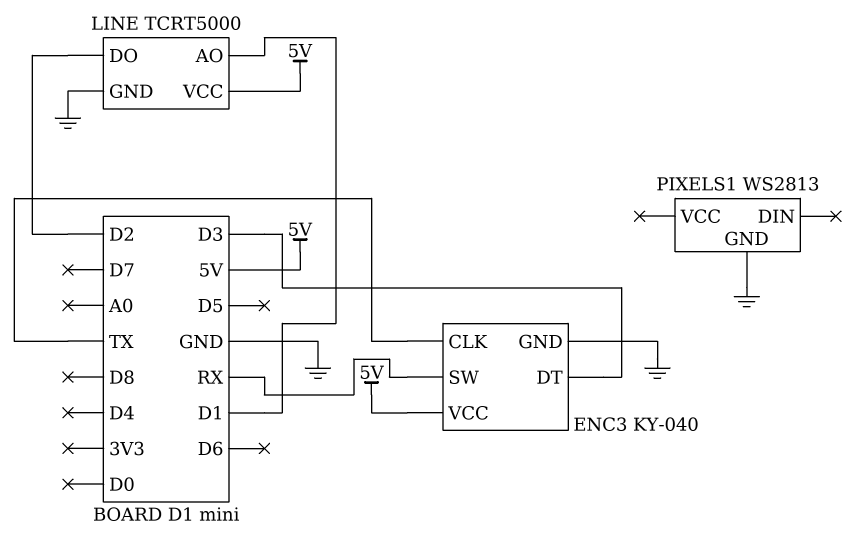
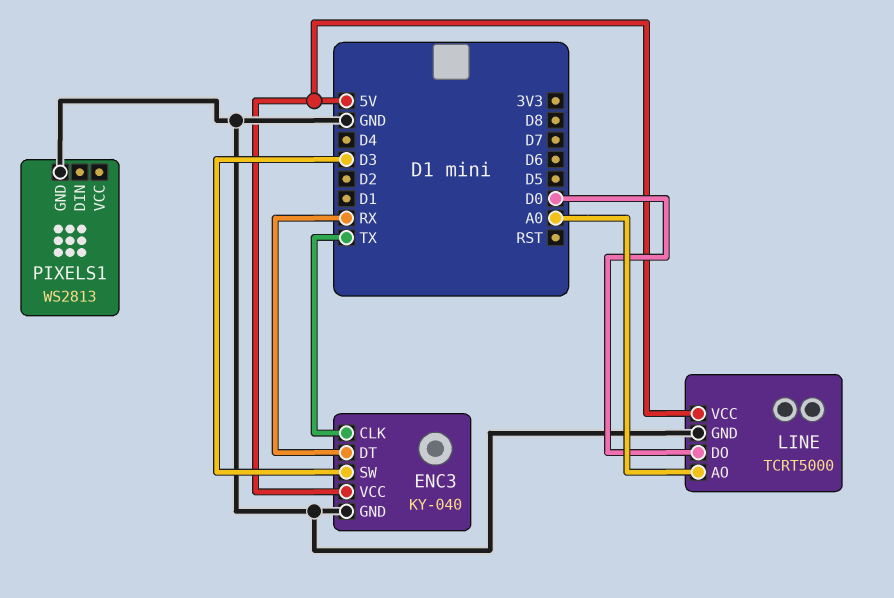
ENC3 pin DT: D3 -> RX
ENC3 pin SW: RX -> D3
LINE pin AO: D1 -> A0
LINE pin DO: D2 -> D0

